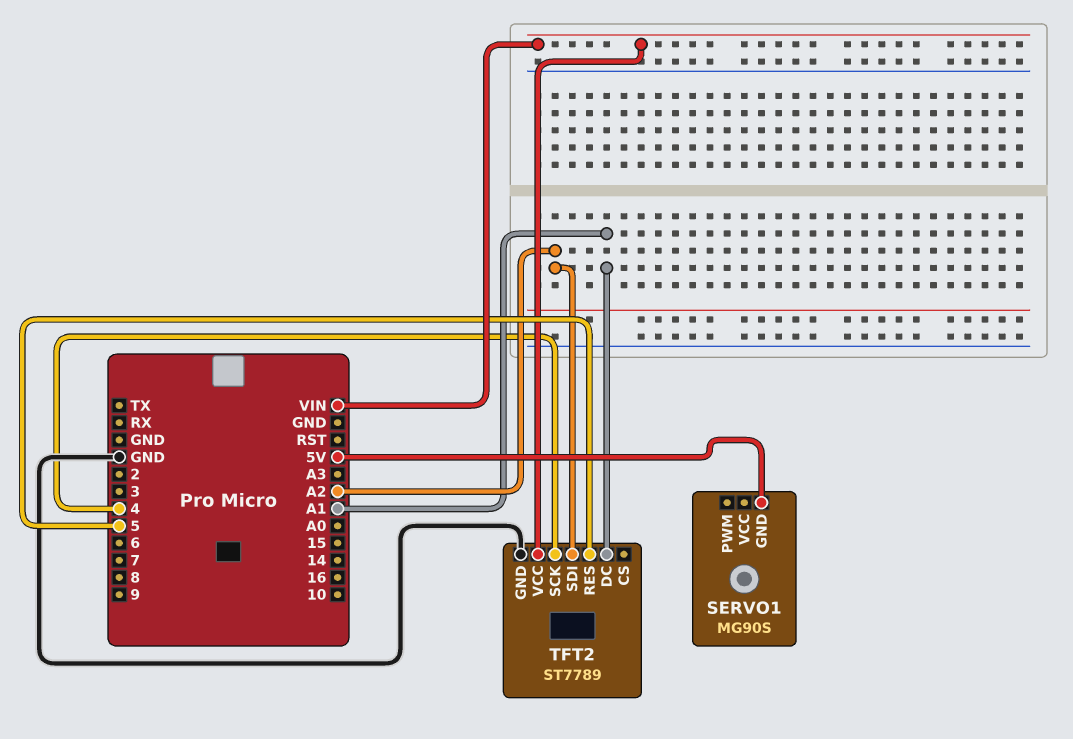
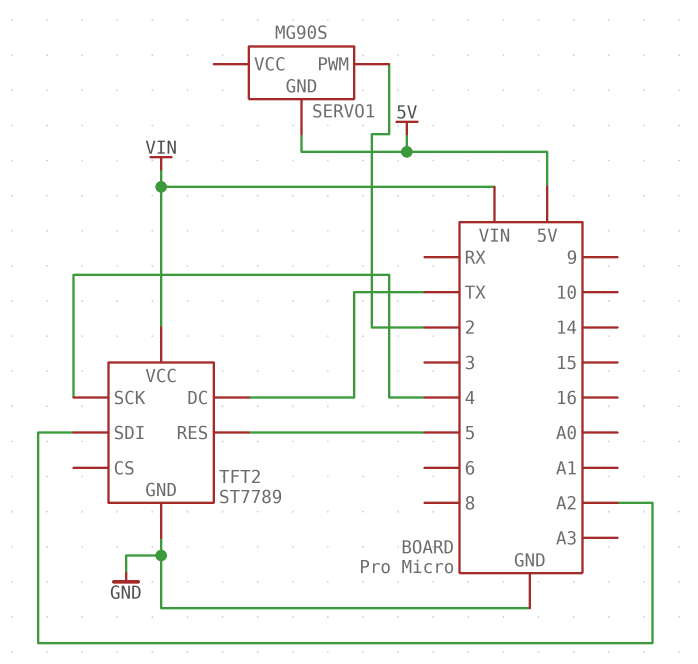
SERVO1 pin PWM: none -> 2
TFT2 pin DC: A1 -> TX

